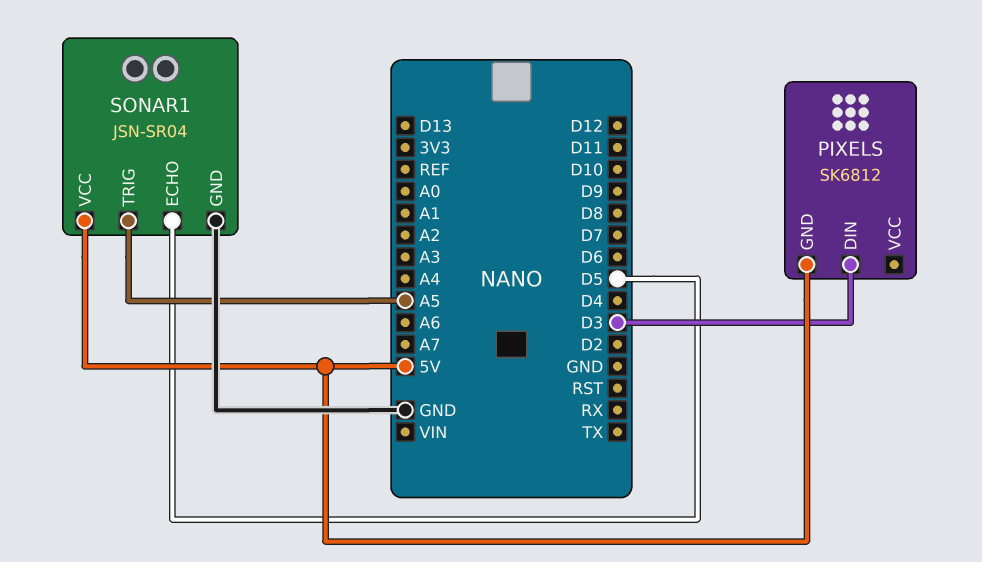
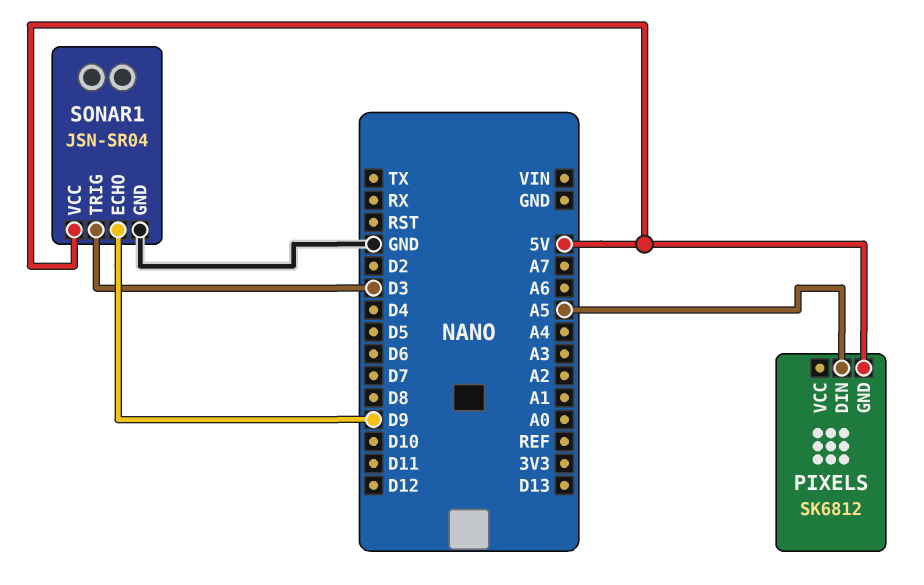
PIXELS pin DIN: D3 -> A5
SONAR1 pin ECHO: D5 -> D9
SONAR1 pin TRIG: A5 -> D3

